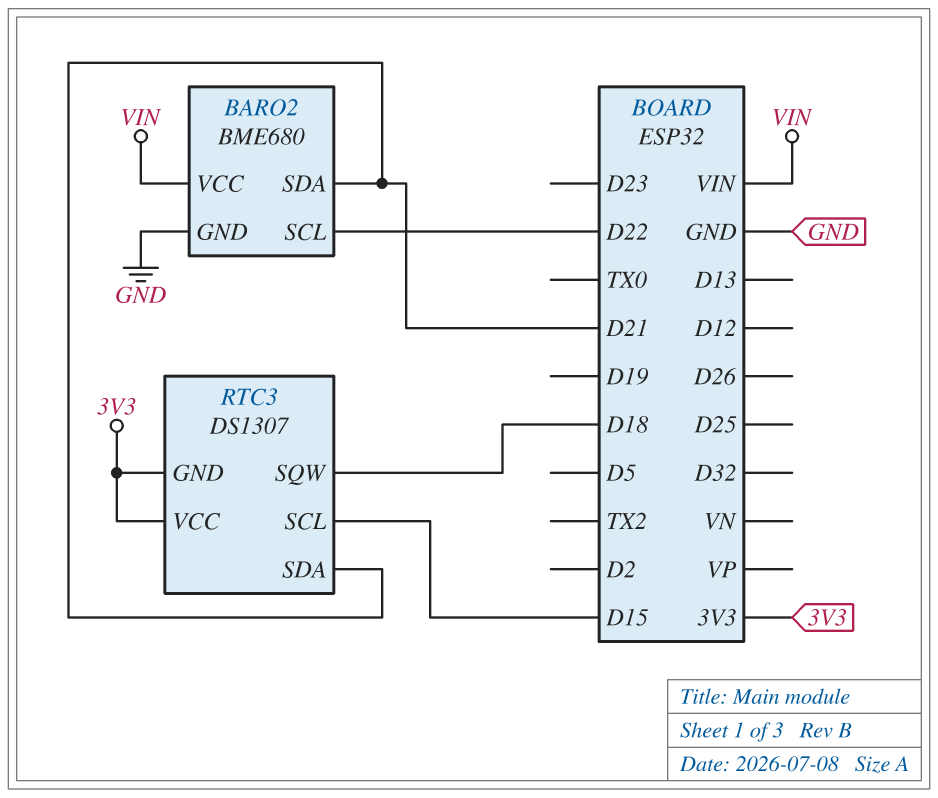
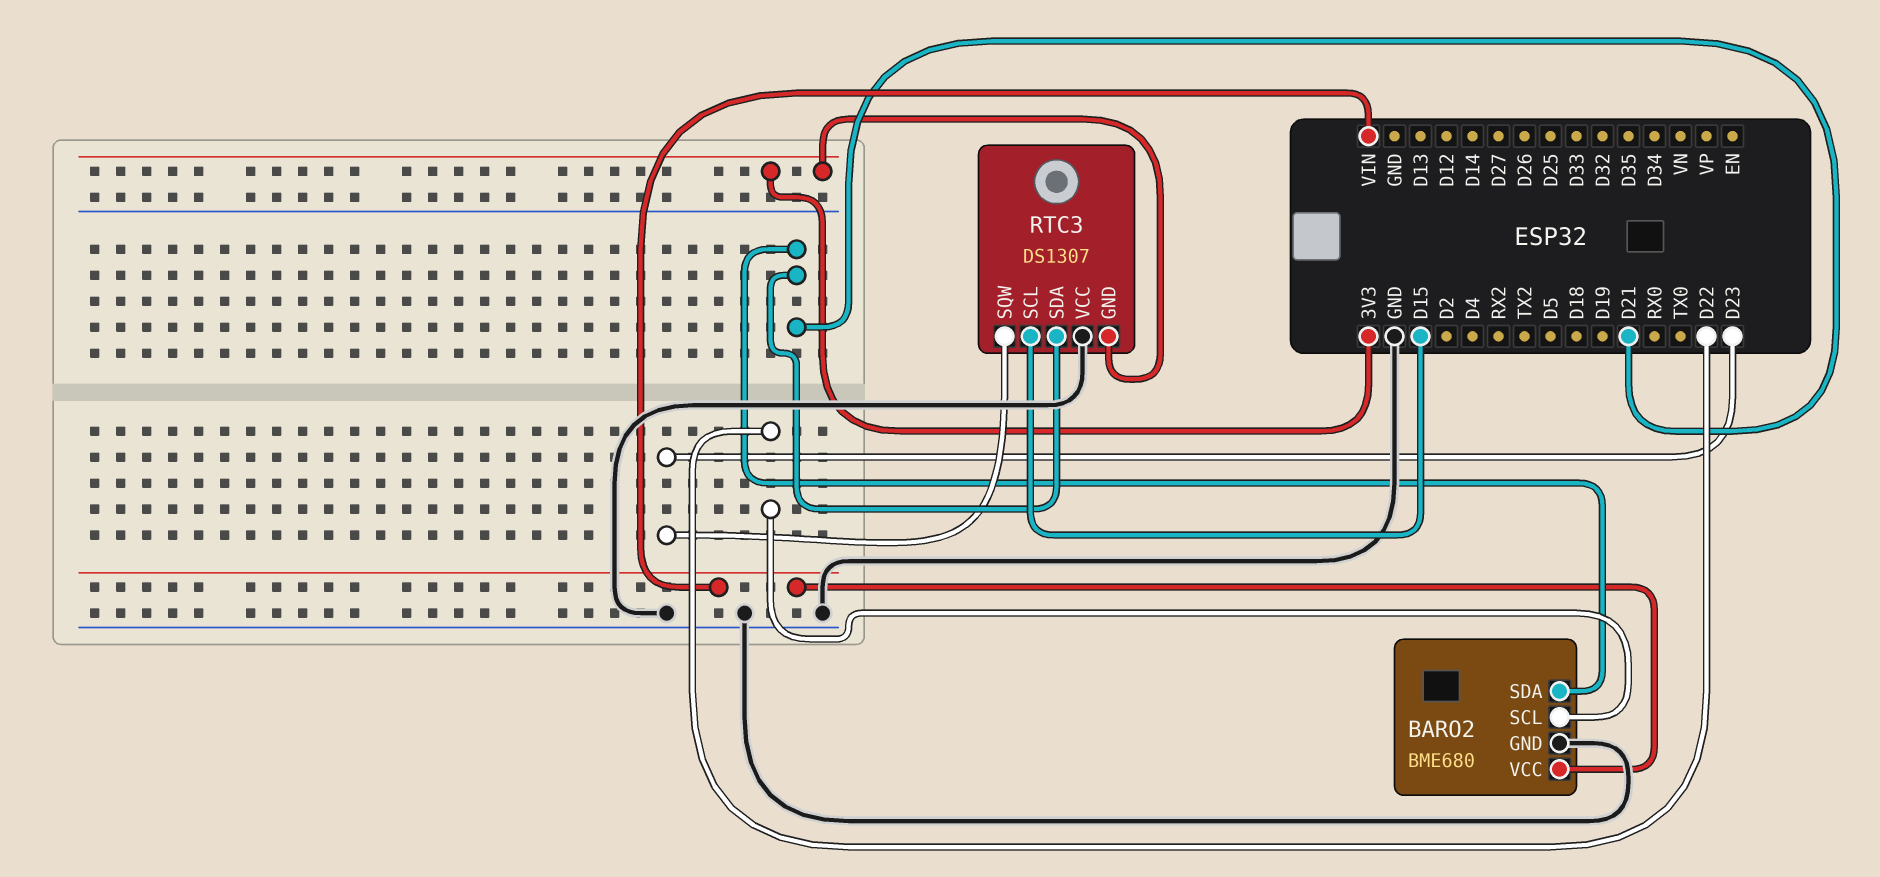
RTC3 pin SQW: D18 -> D23
RTC3 pin VCC: 3V3 -> GND

